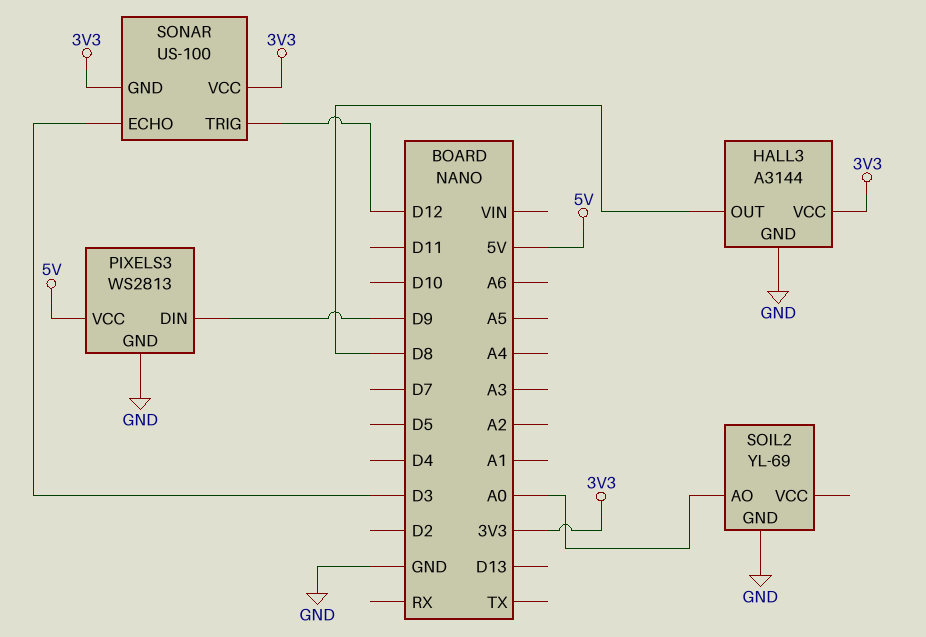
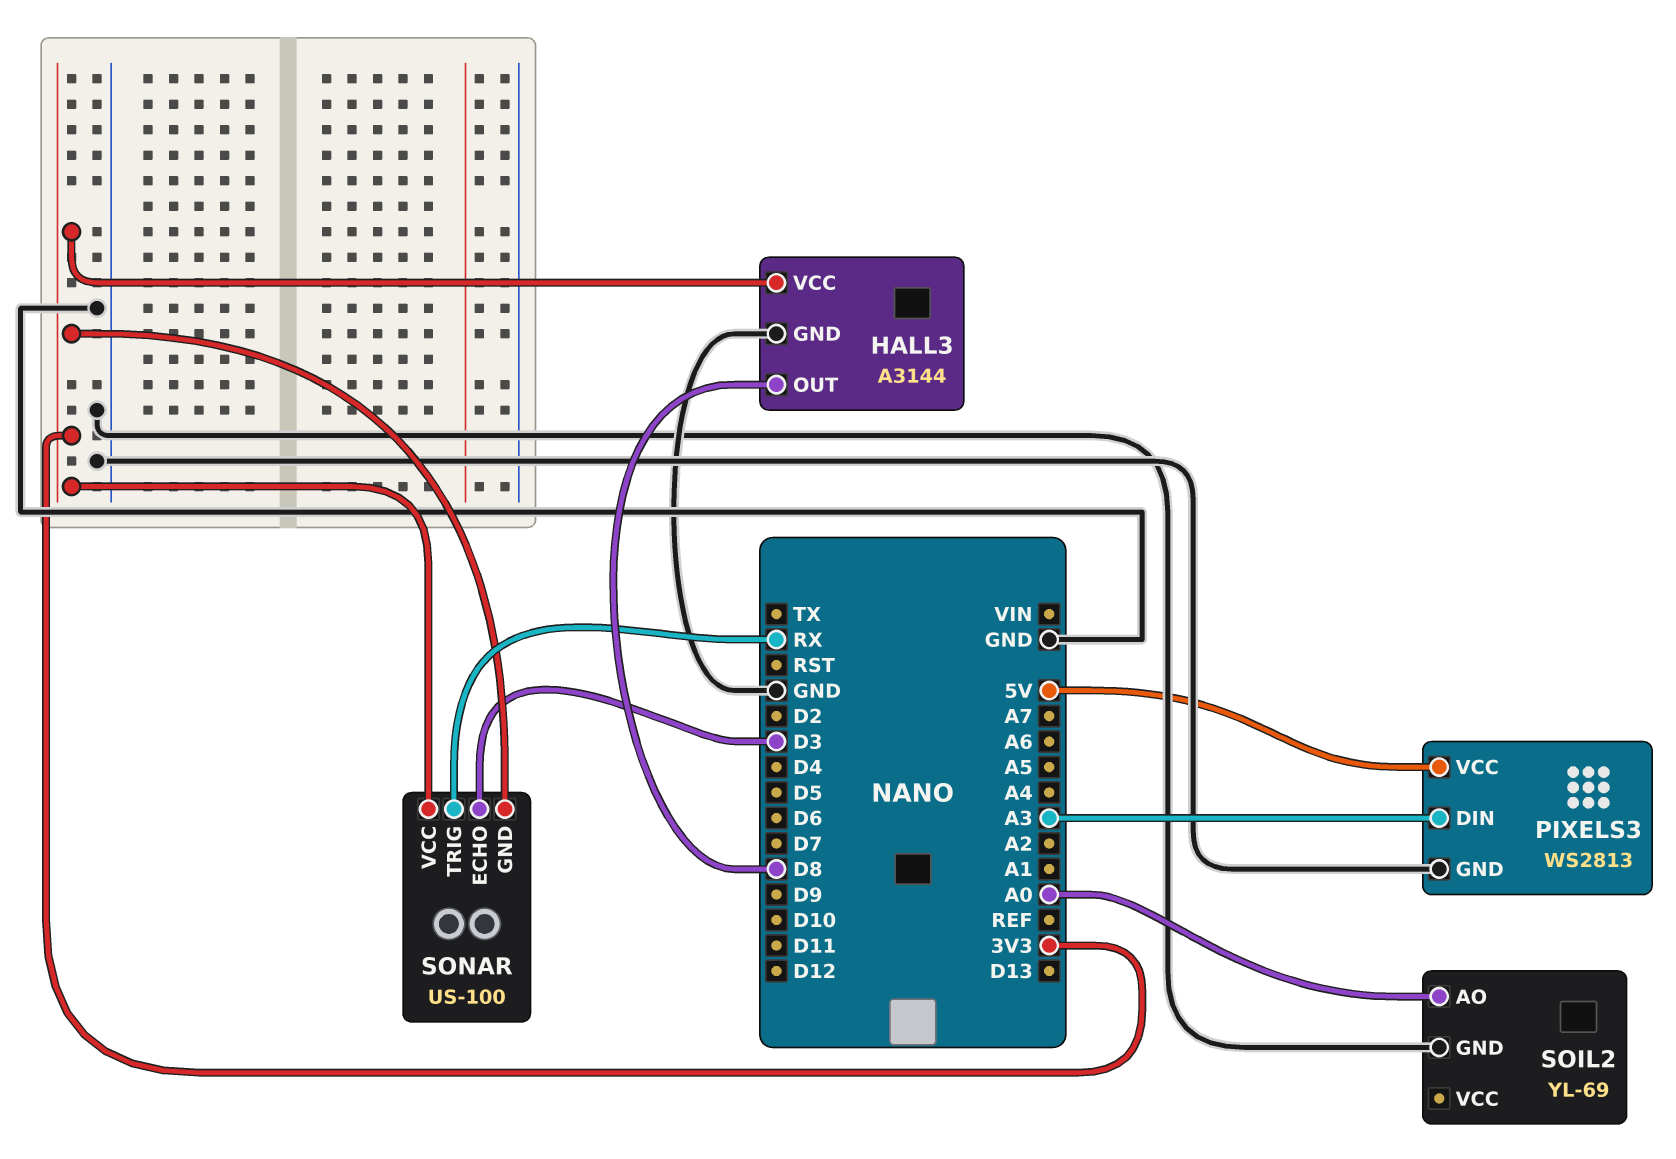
PIXELS3 pin DIN: D9 -> A3
SONAR pin TRIG: D12 -> RX

